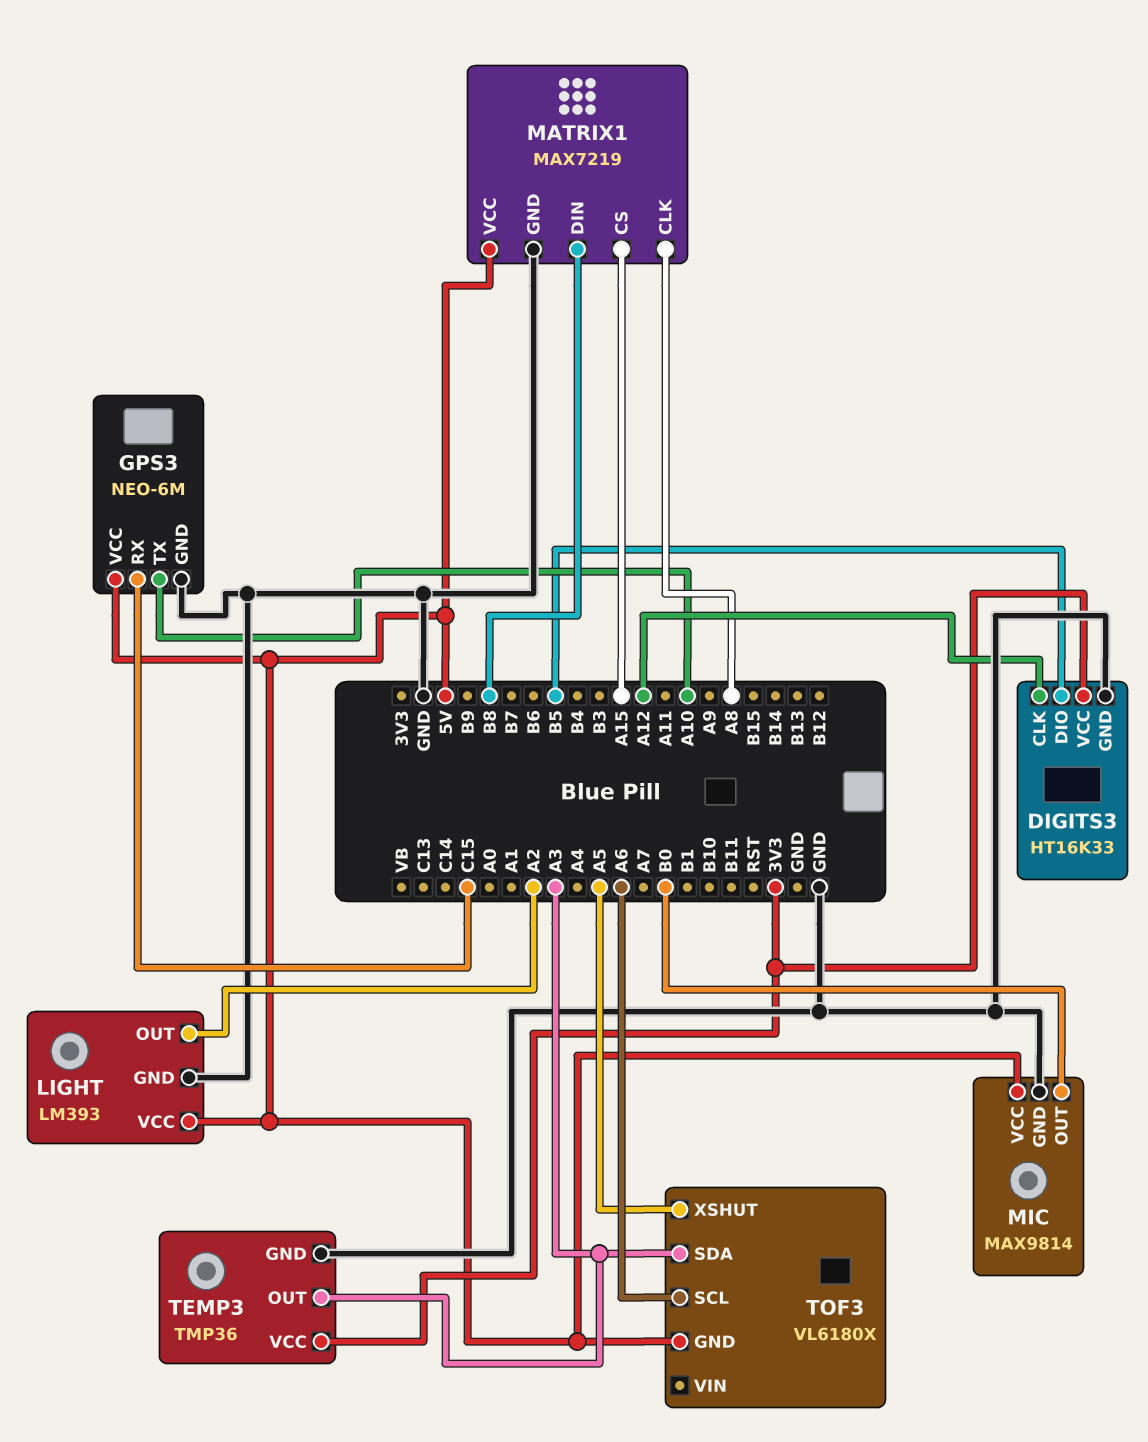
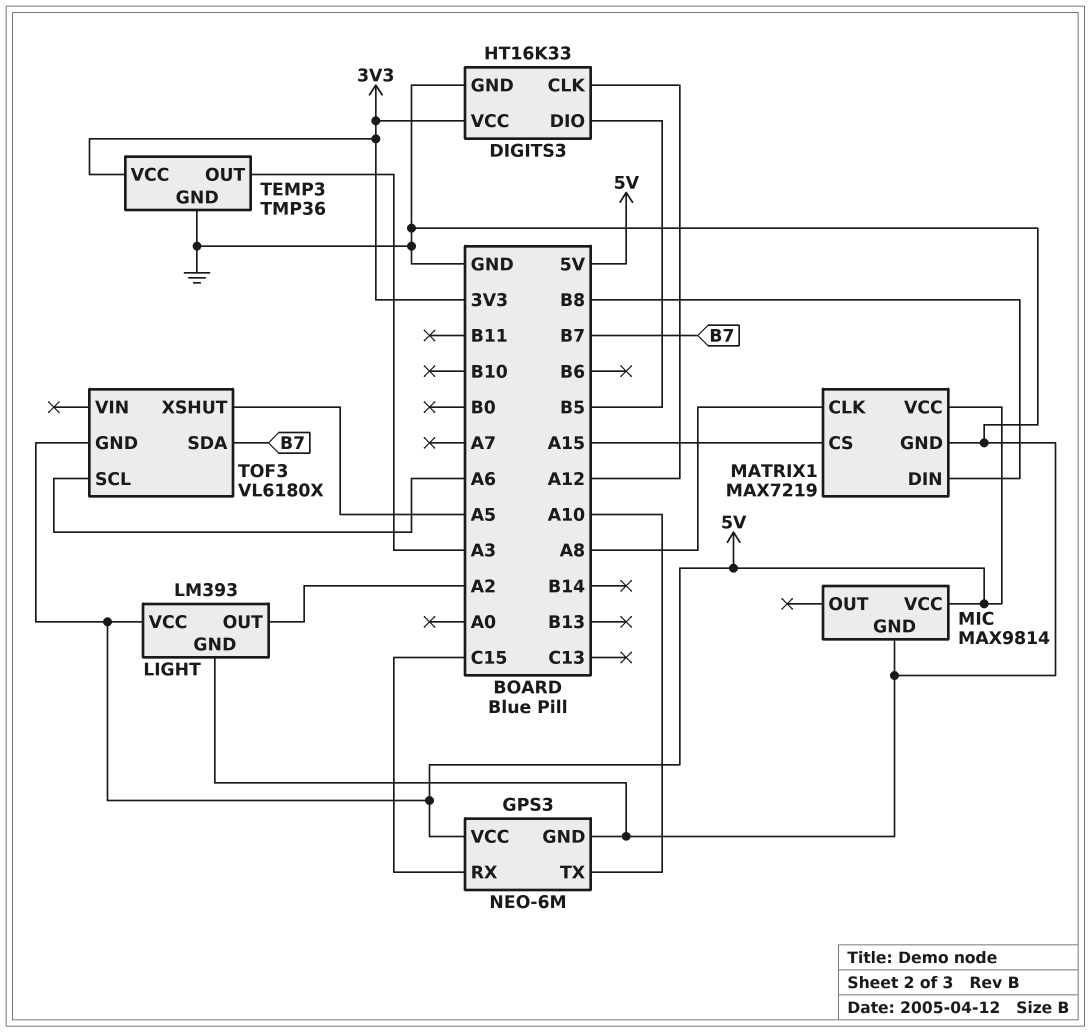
MIC pin OUT: B0 -> none
TOF3 pin SDA: A3 -> B7

